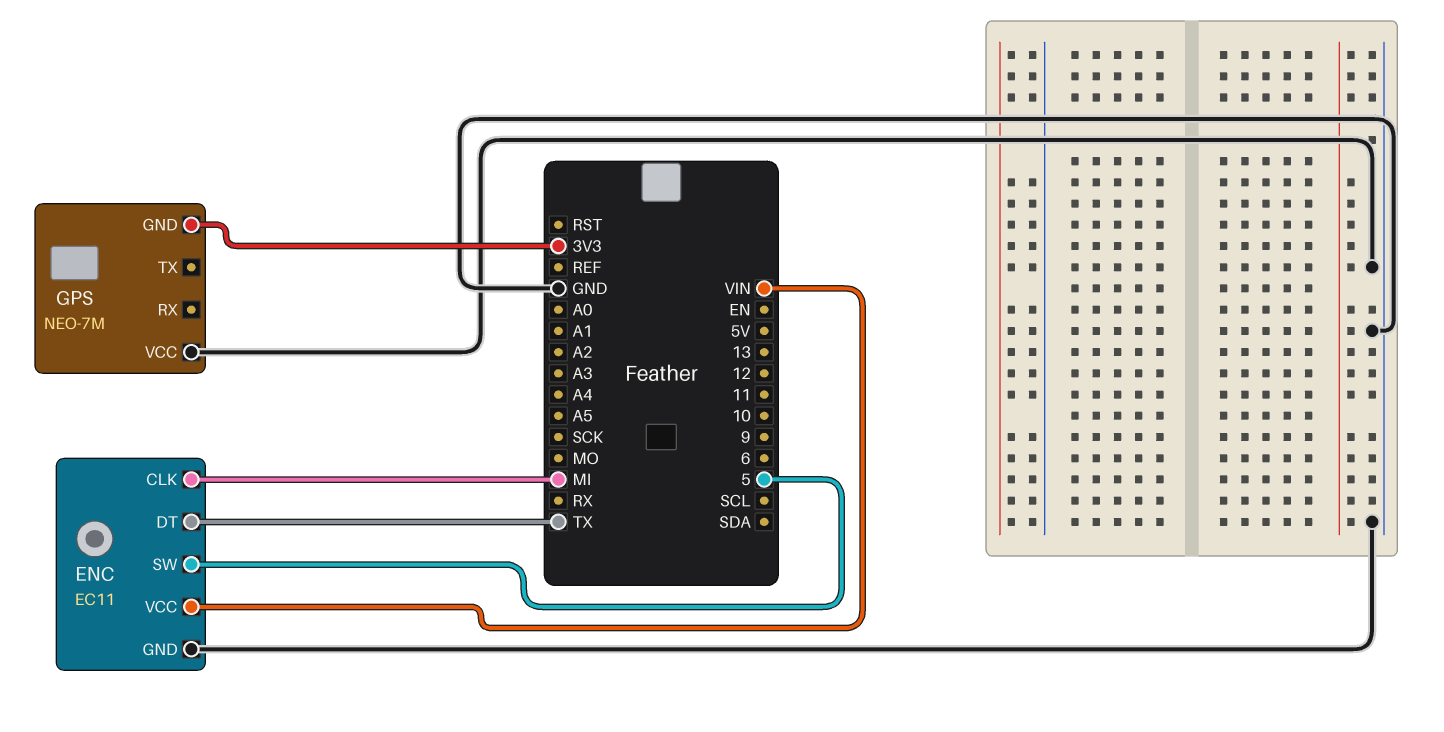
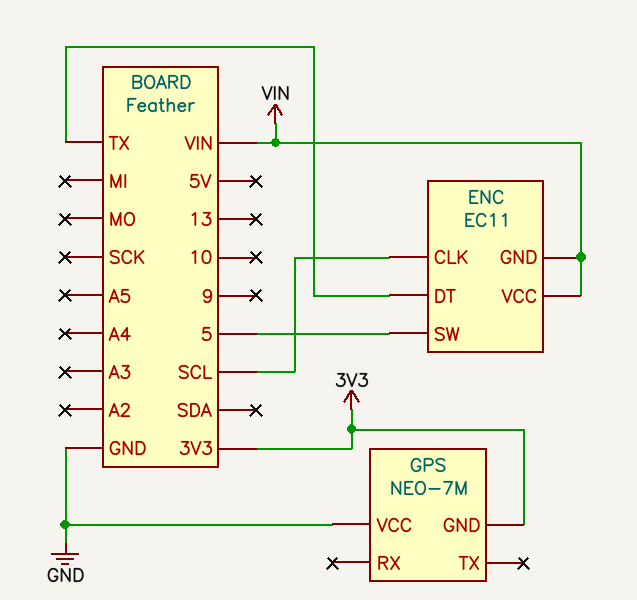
ENC pin CLK: MI -> SCL
ENC pin GND: GND -> VIN

